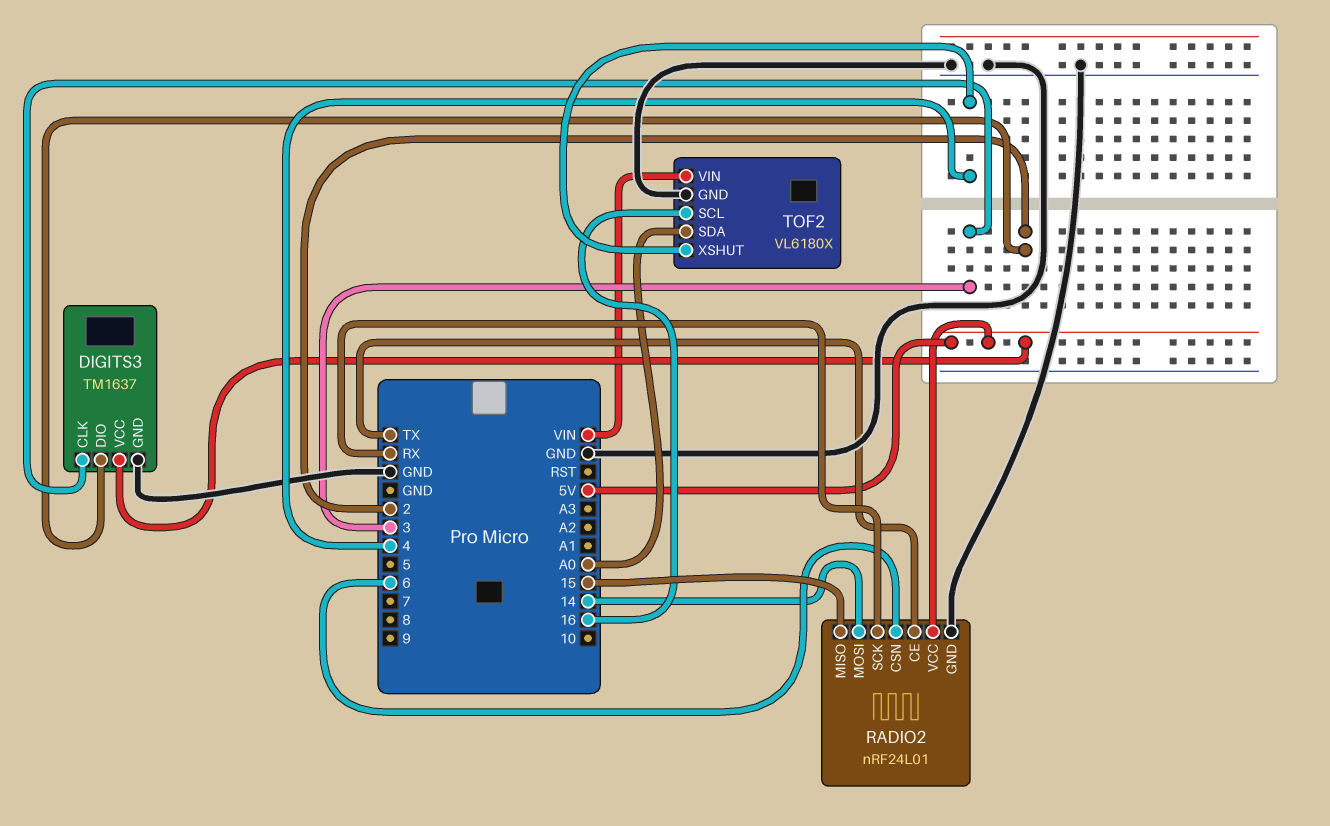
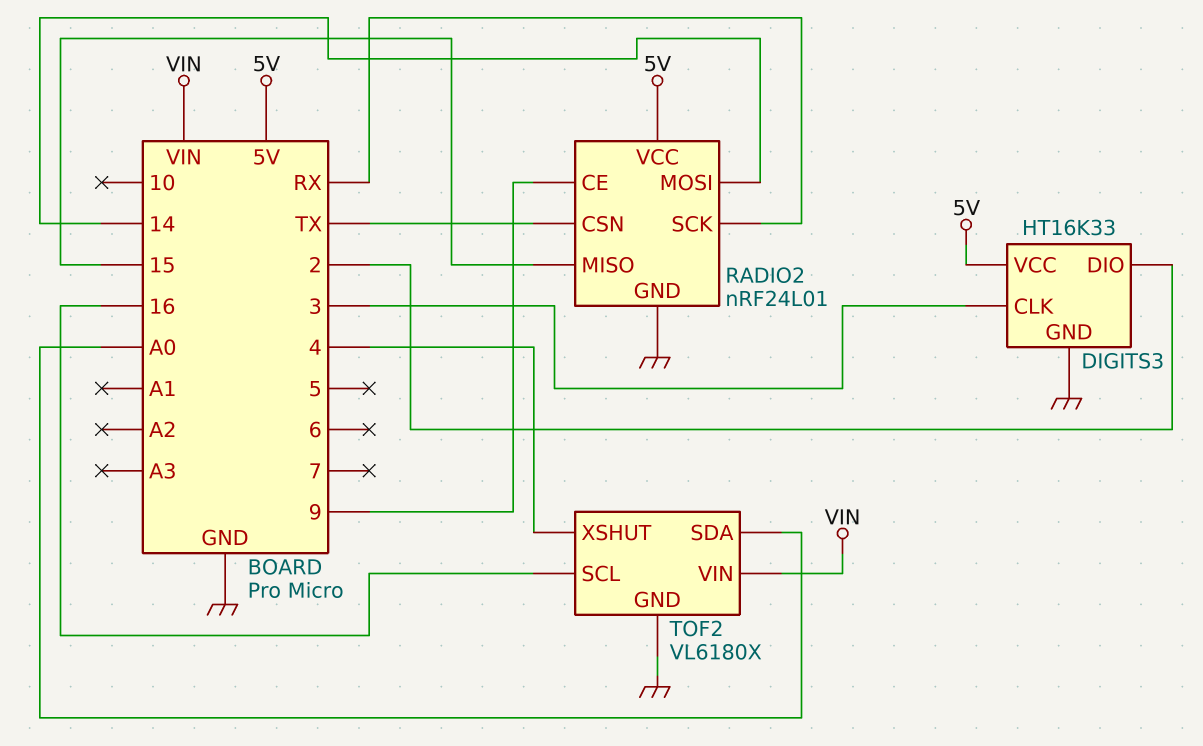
DIGITS3: TM1637 -> HT16K33
RADIO2 pin CE: TX -> 9
RADIO2 pin CSN: 6 -> TX

